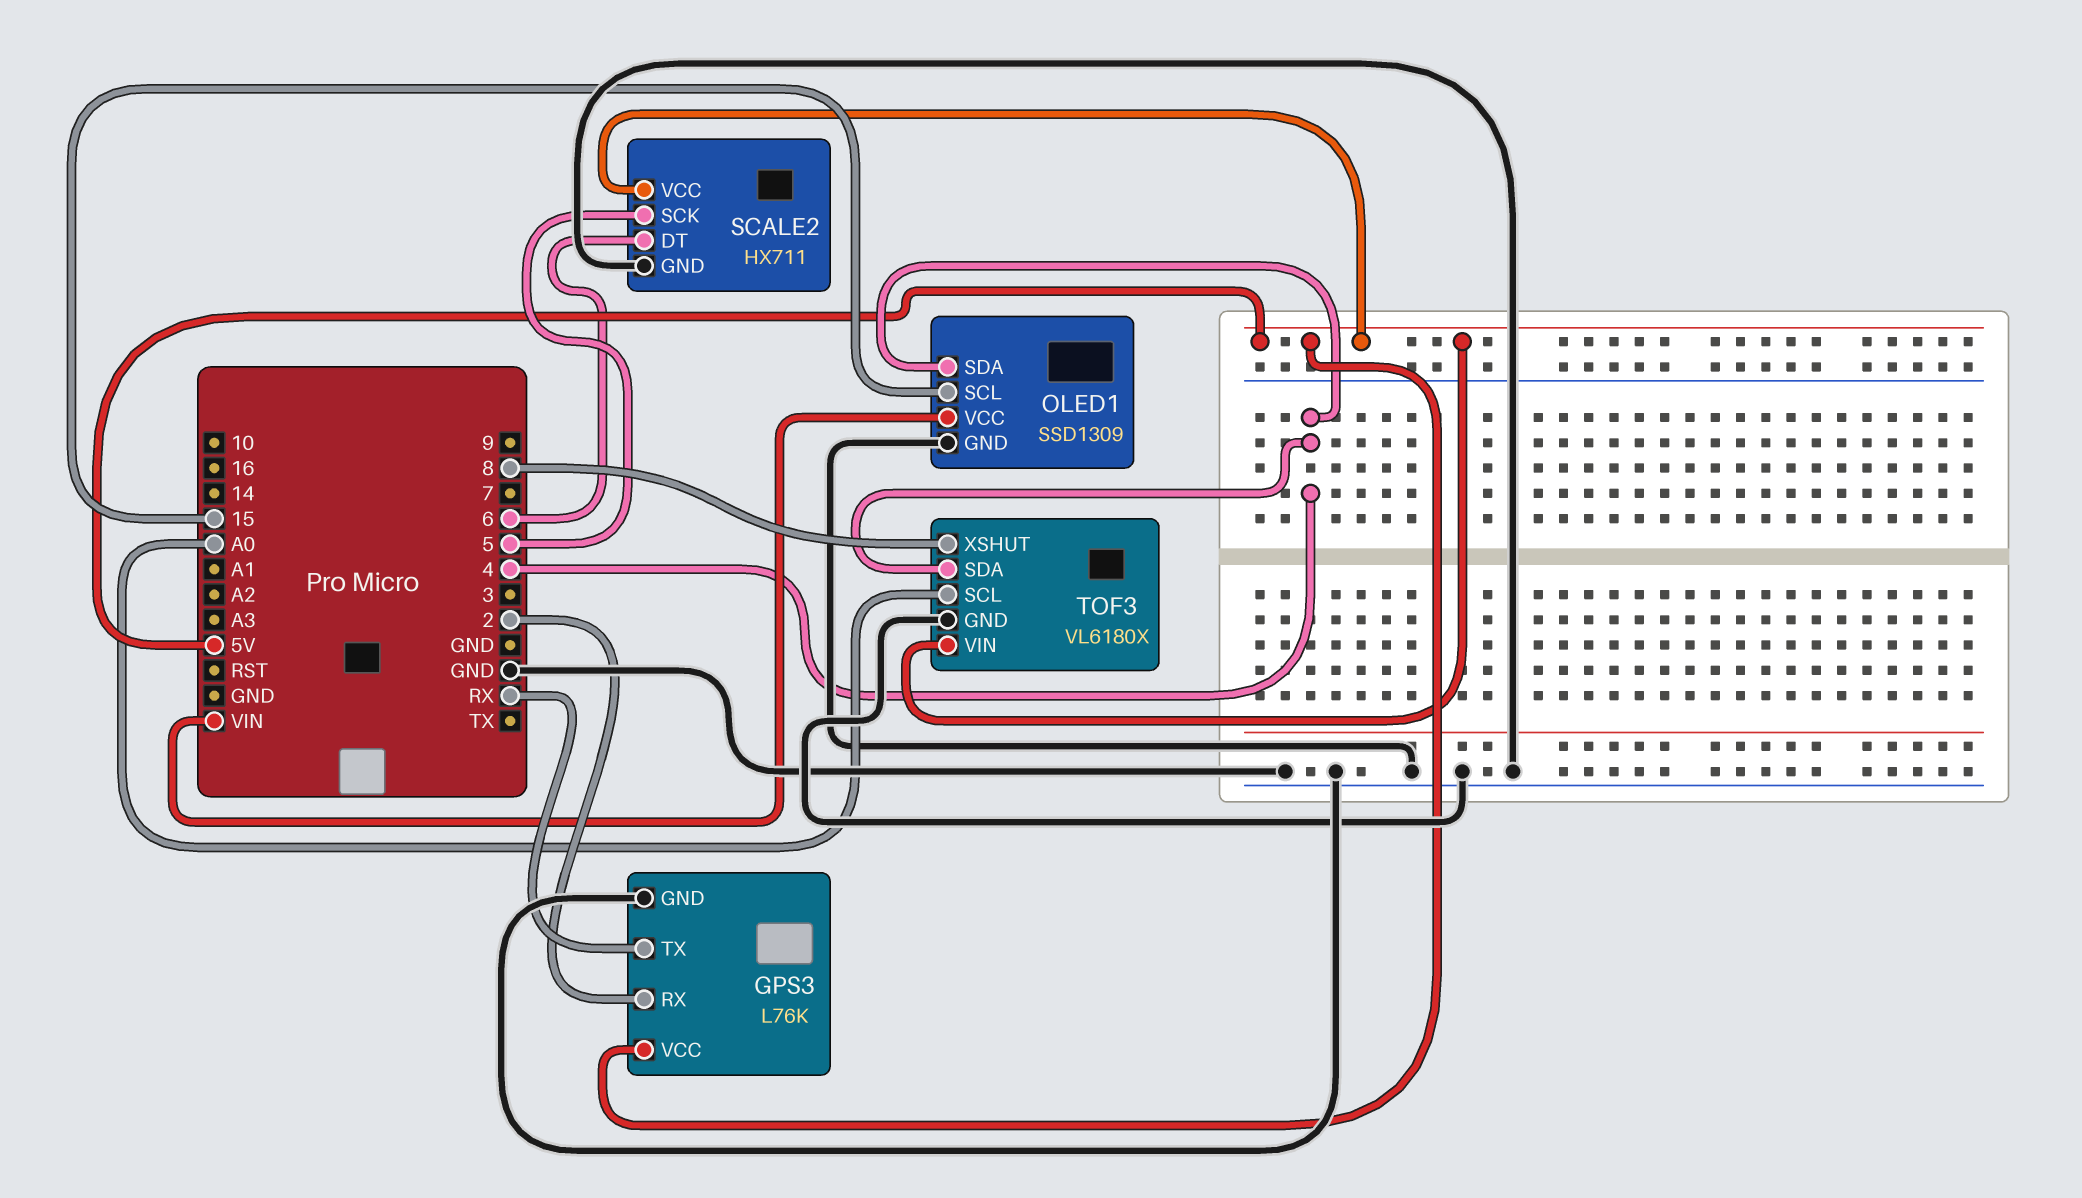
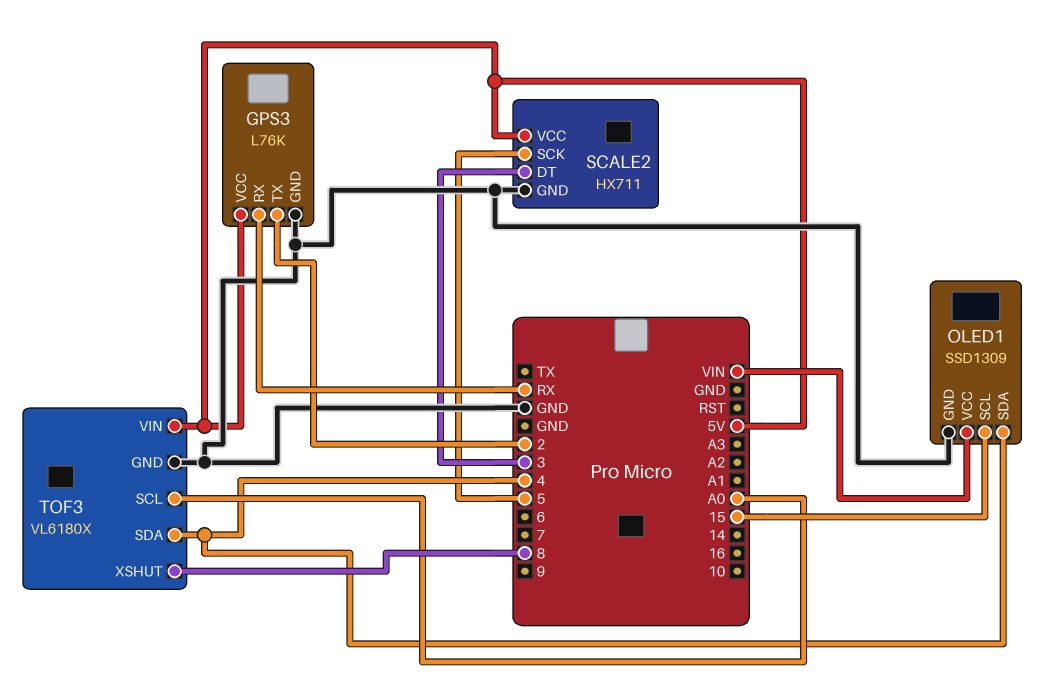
GPS3 pin RX: 2 -> RX
GPS3 pin TX: RX -> 2
SCALE2 pin DT: 6 -> 3

